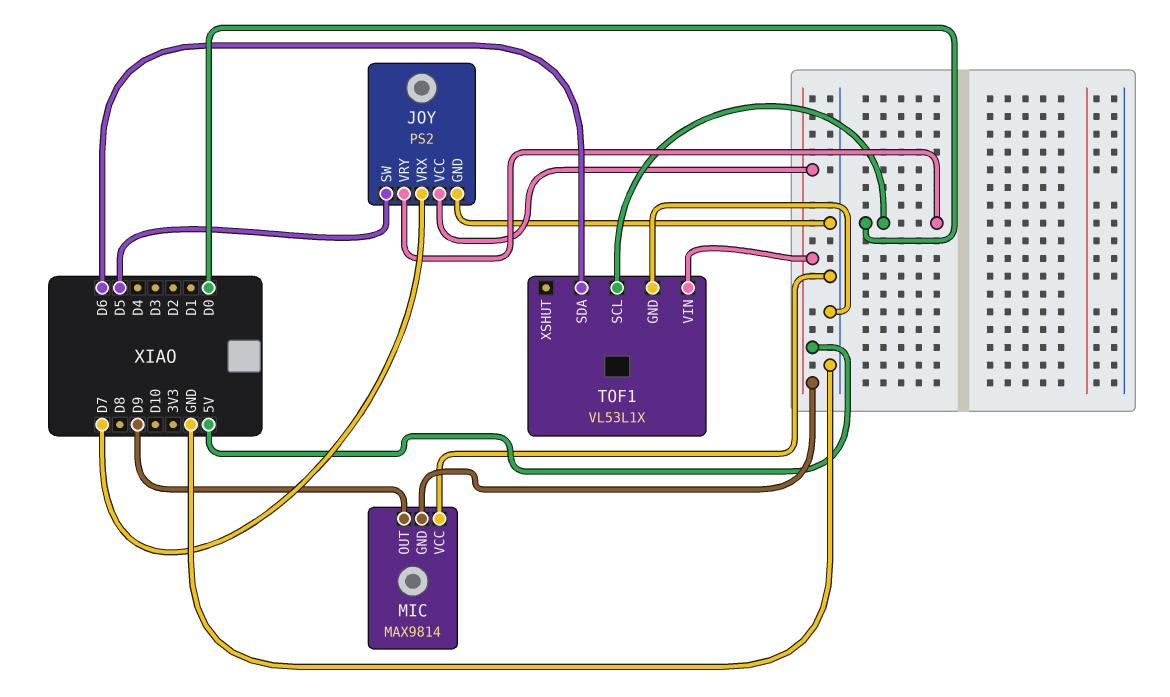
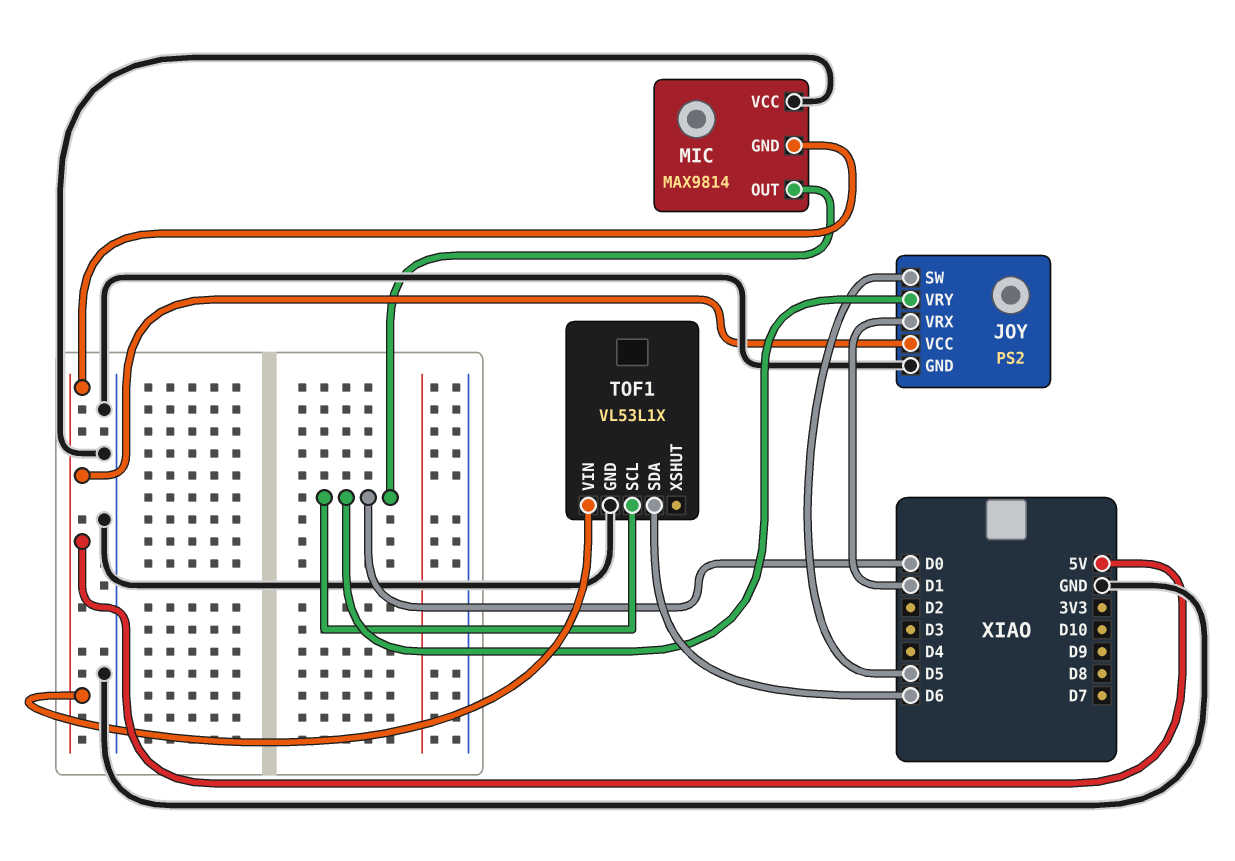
JOY pin VRX: D7 -> D1
MIC pin OUT: D9 -> D0

